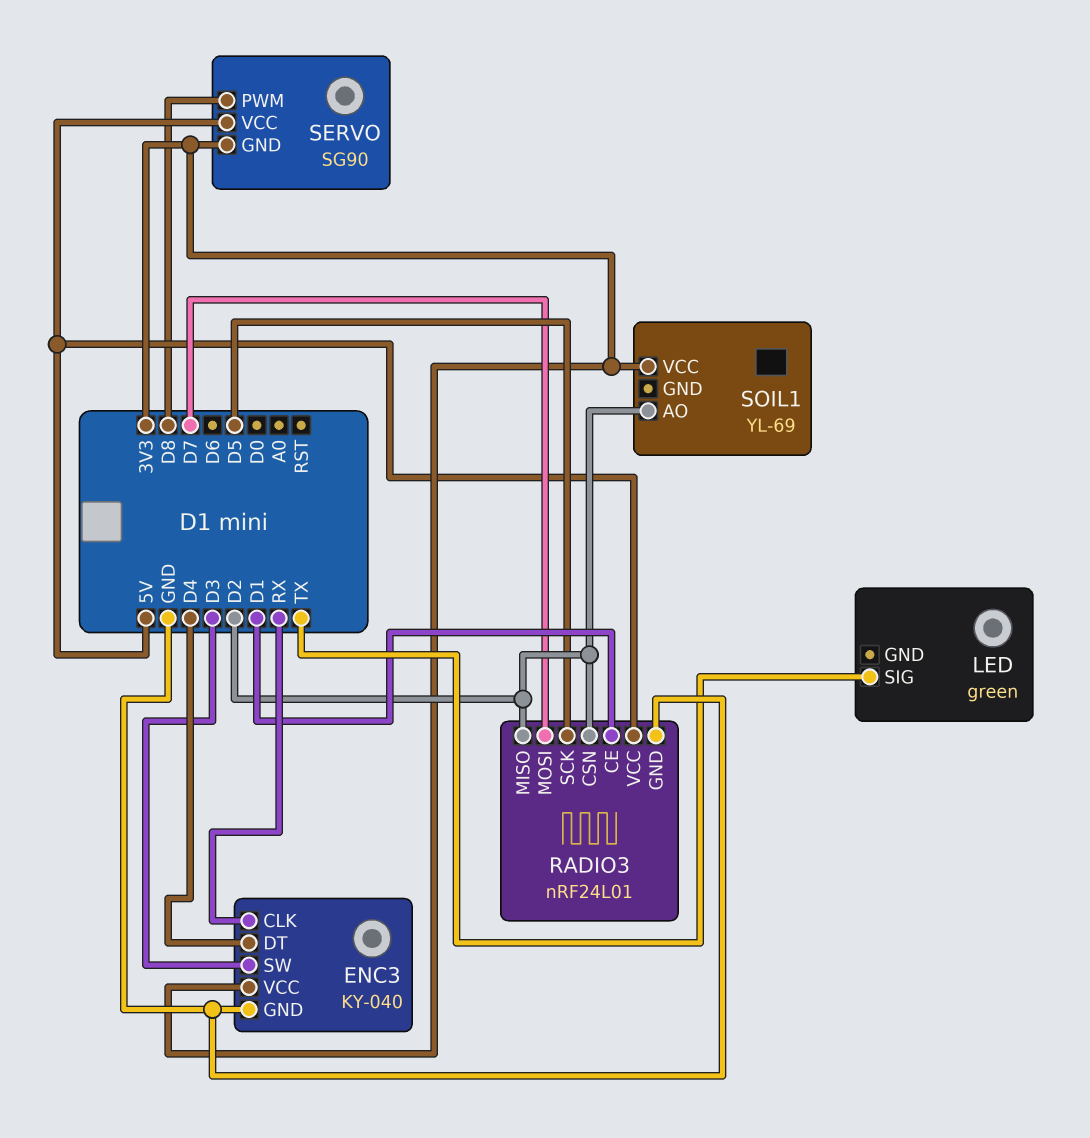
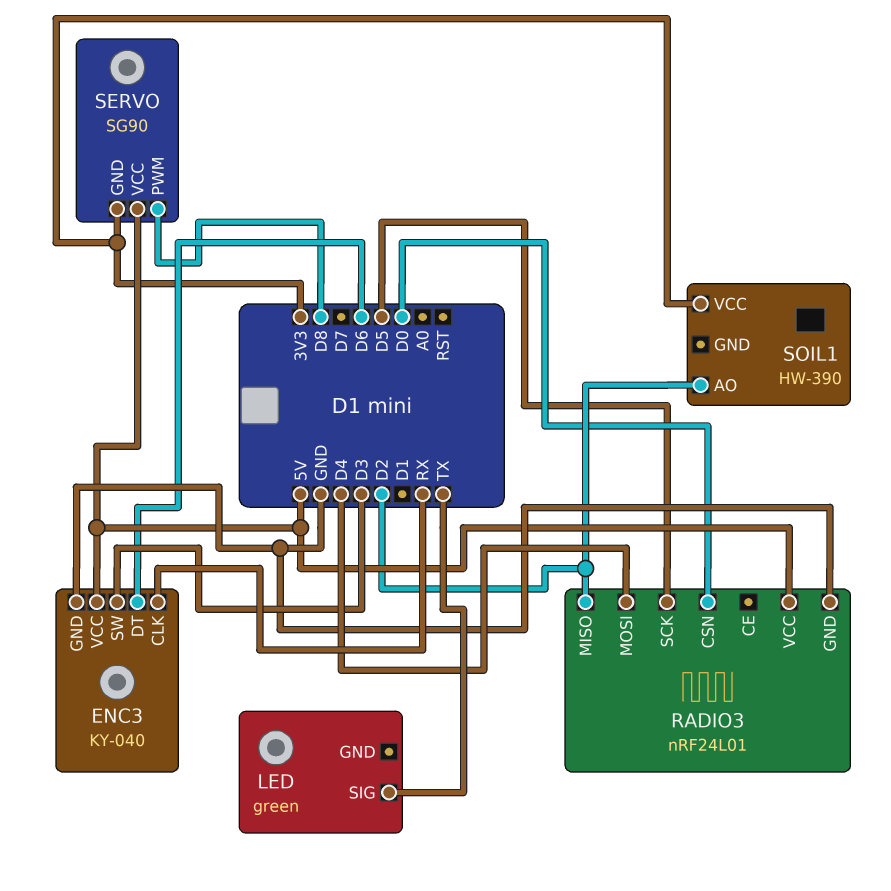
ENC3 pin DT: D4 -> D6
ENC3 pin VCC: 3V3 -> 5V
RADIO3 pin CE: D1 -> none
RADIO3 pin CSN: D2 -> D0
RADIO3 pin MOSI: D7 -> D4
SOIL1: YL-69 -> HW-390

